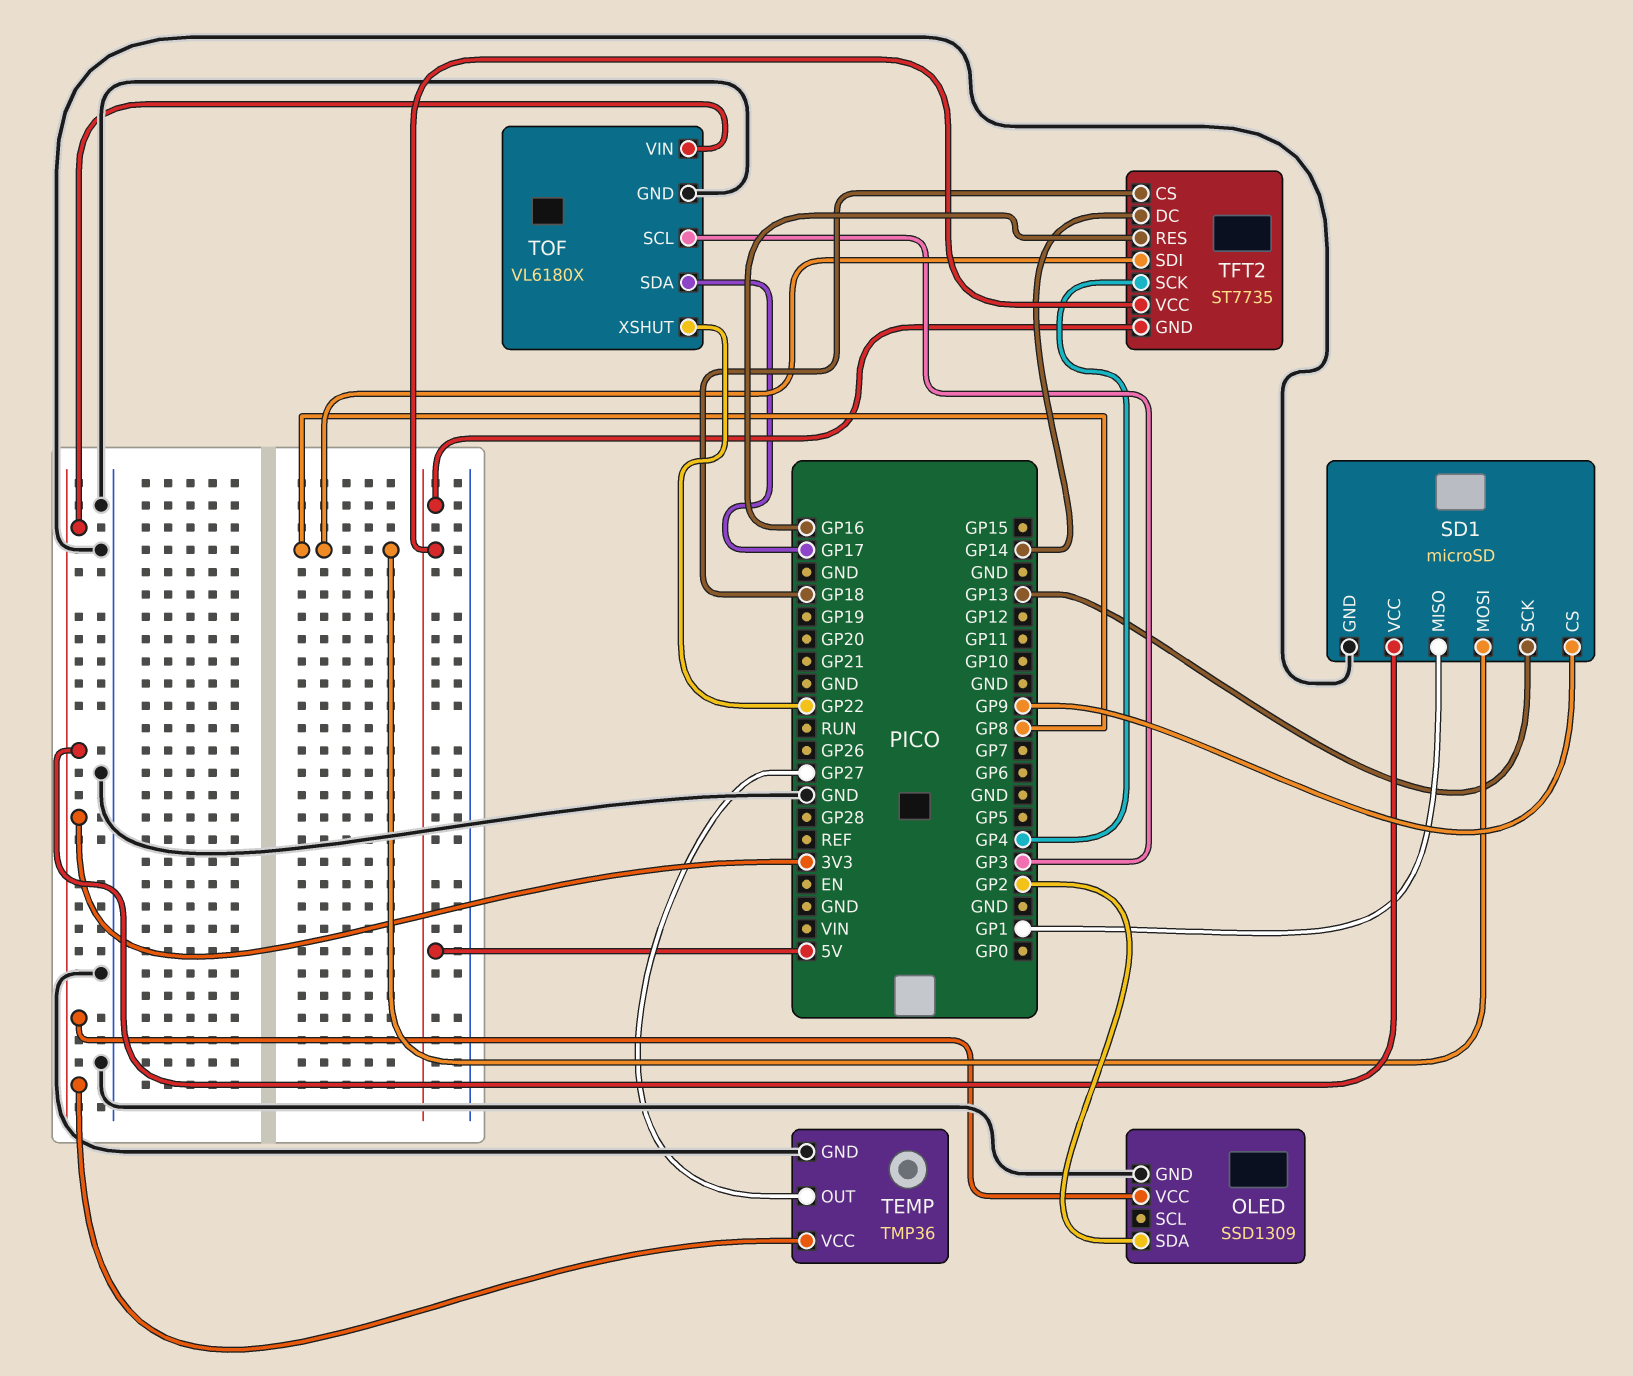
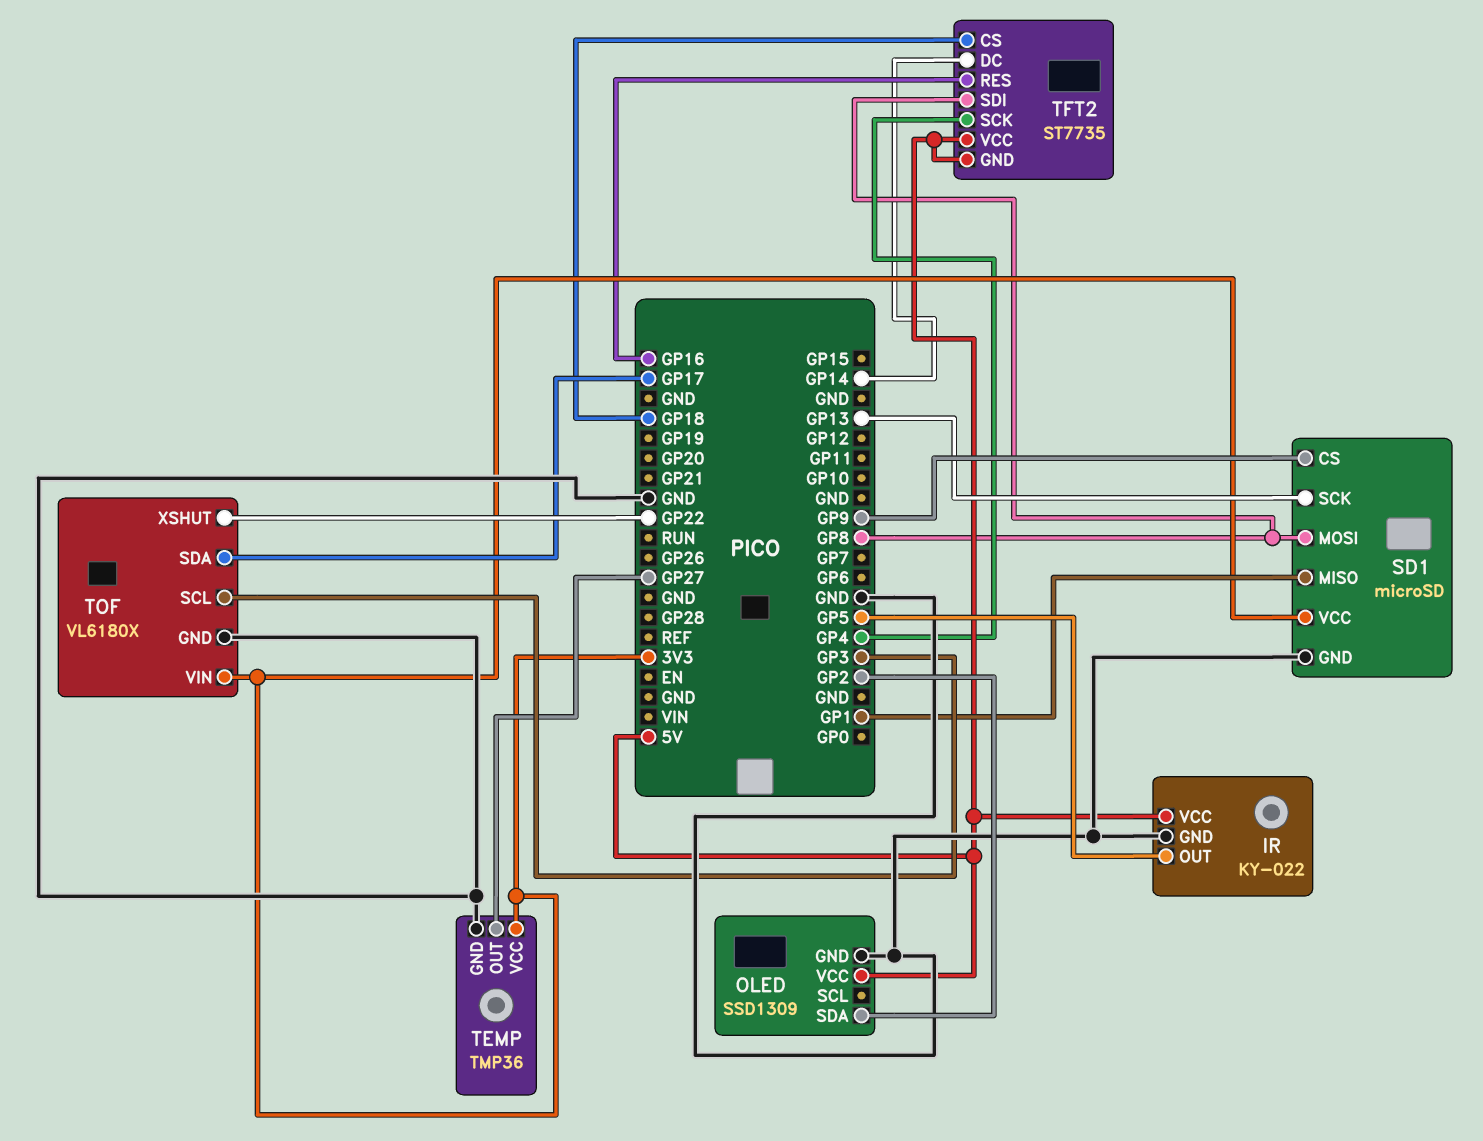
IR: none -> KY-022
IR pin GND: none -> GND
IR pin OUT: none -> GP5
IR pin VCC: none -> 5V
OLED pin VCC: 3V3 -> 5V

